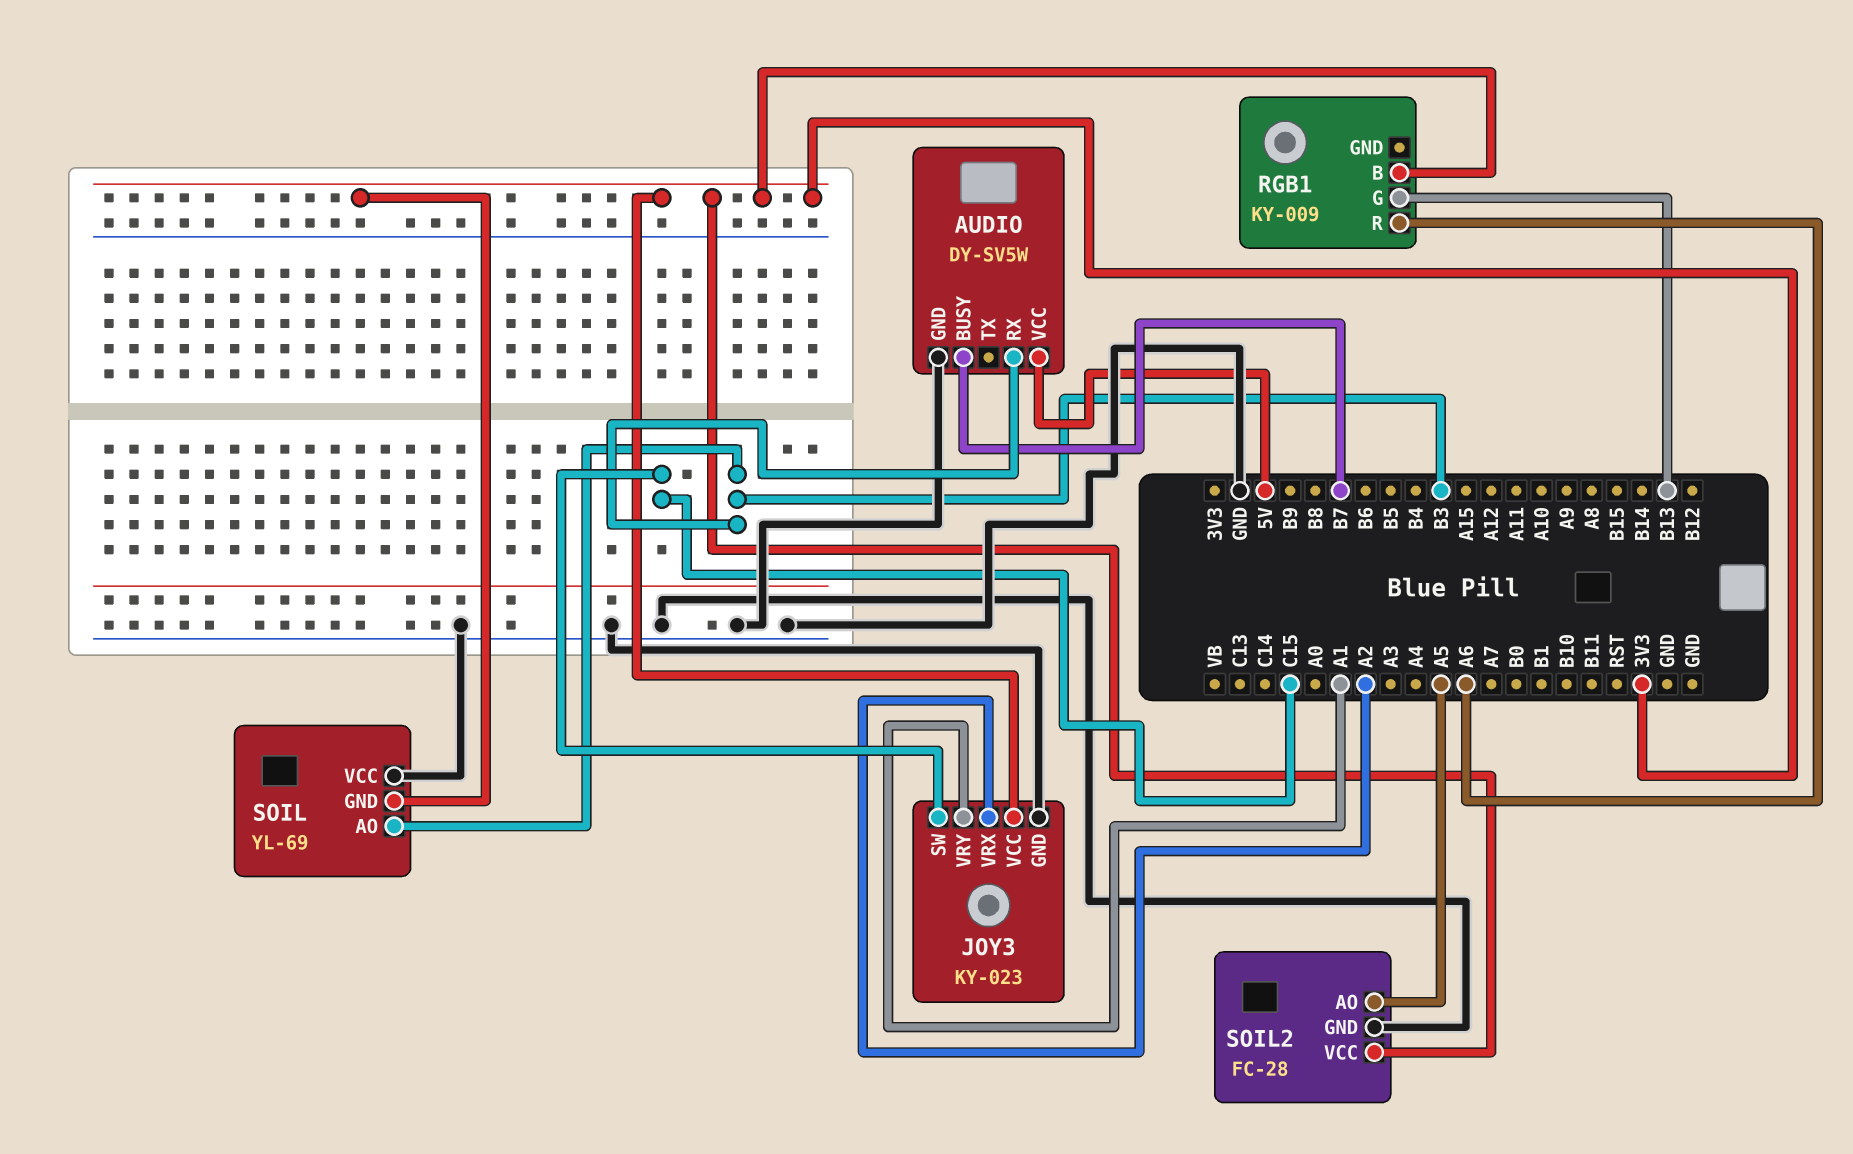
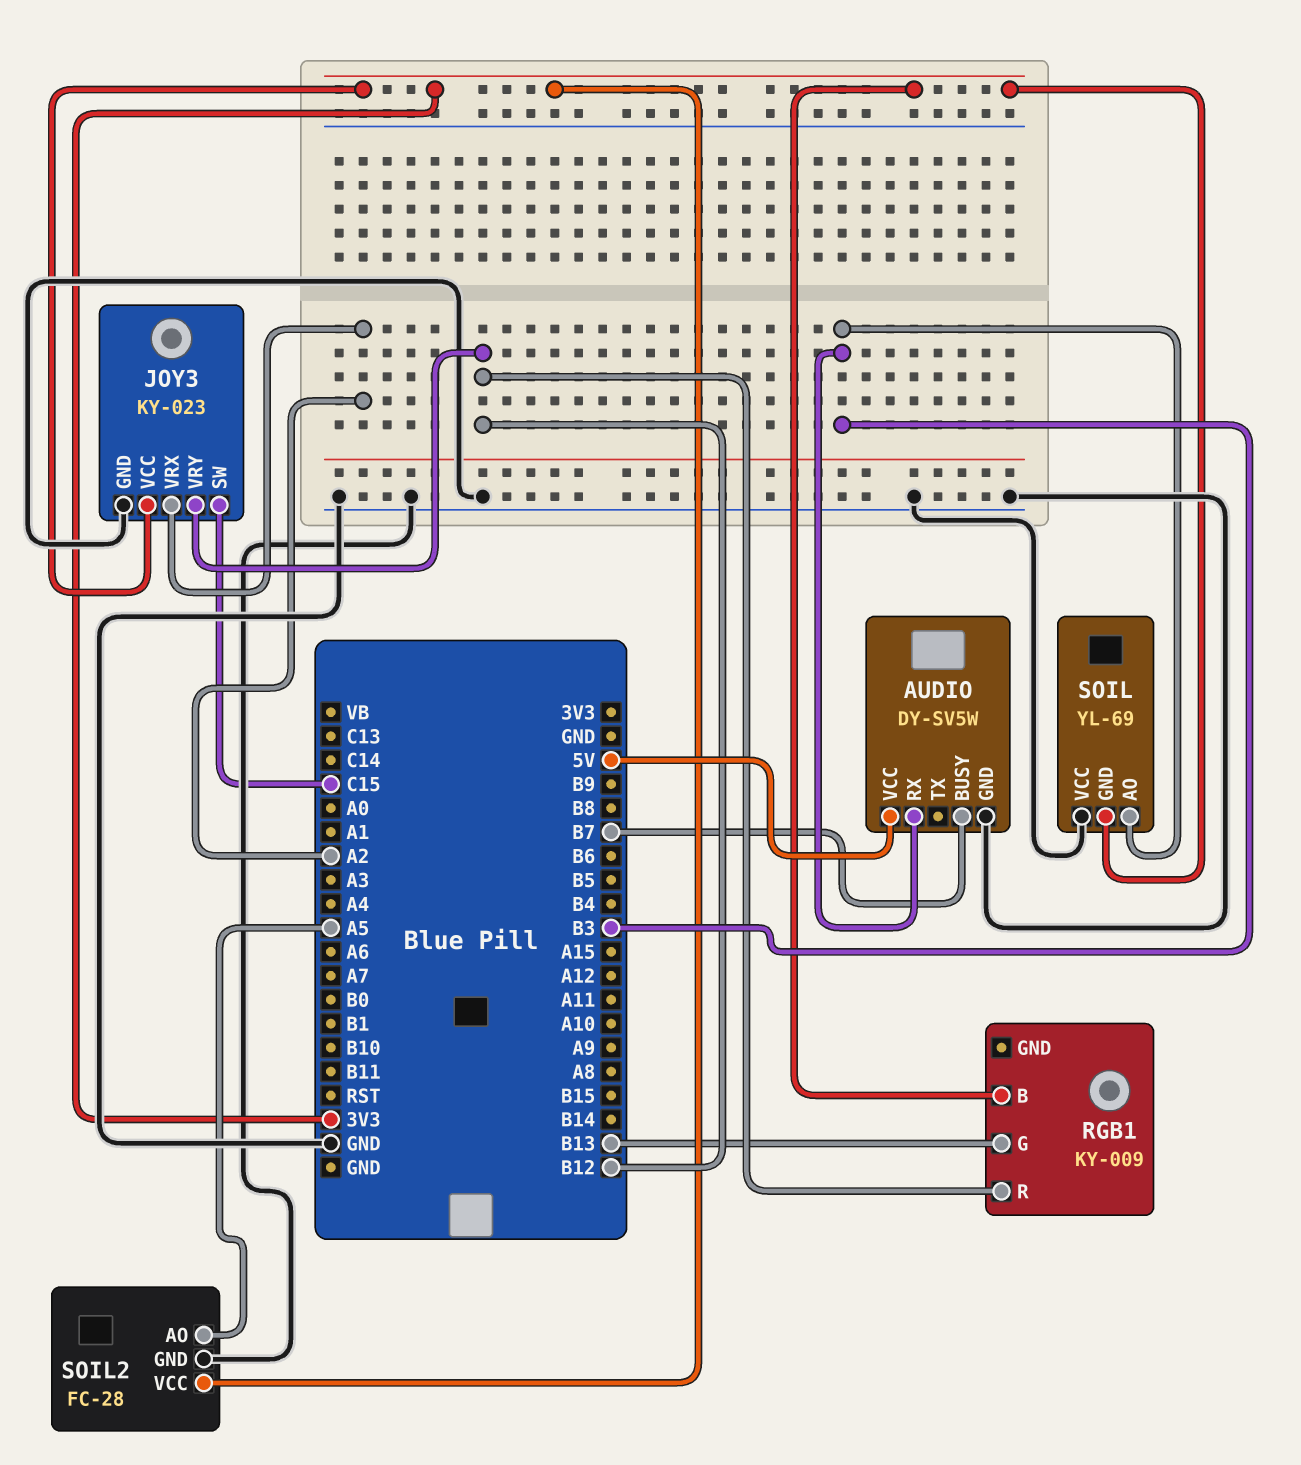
JOY3 pin VRY: A1 -> B12
RGB1 pin R: A6 -> B12

